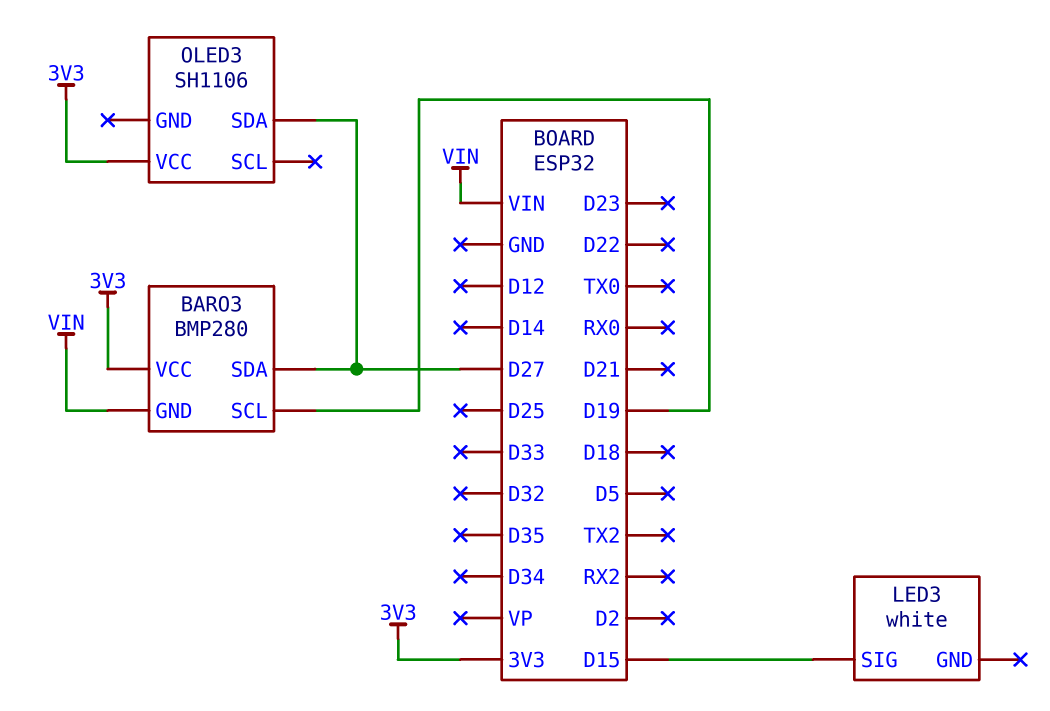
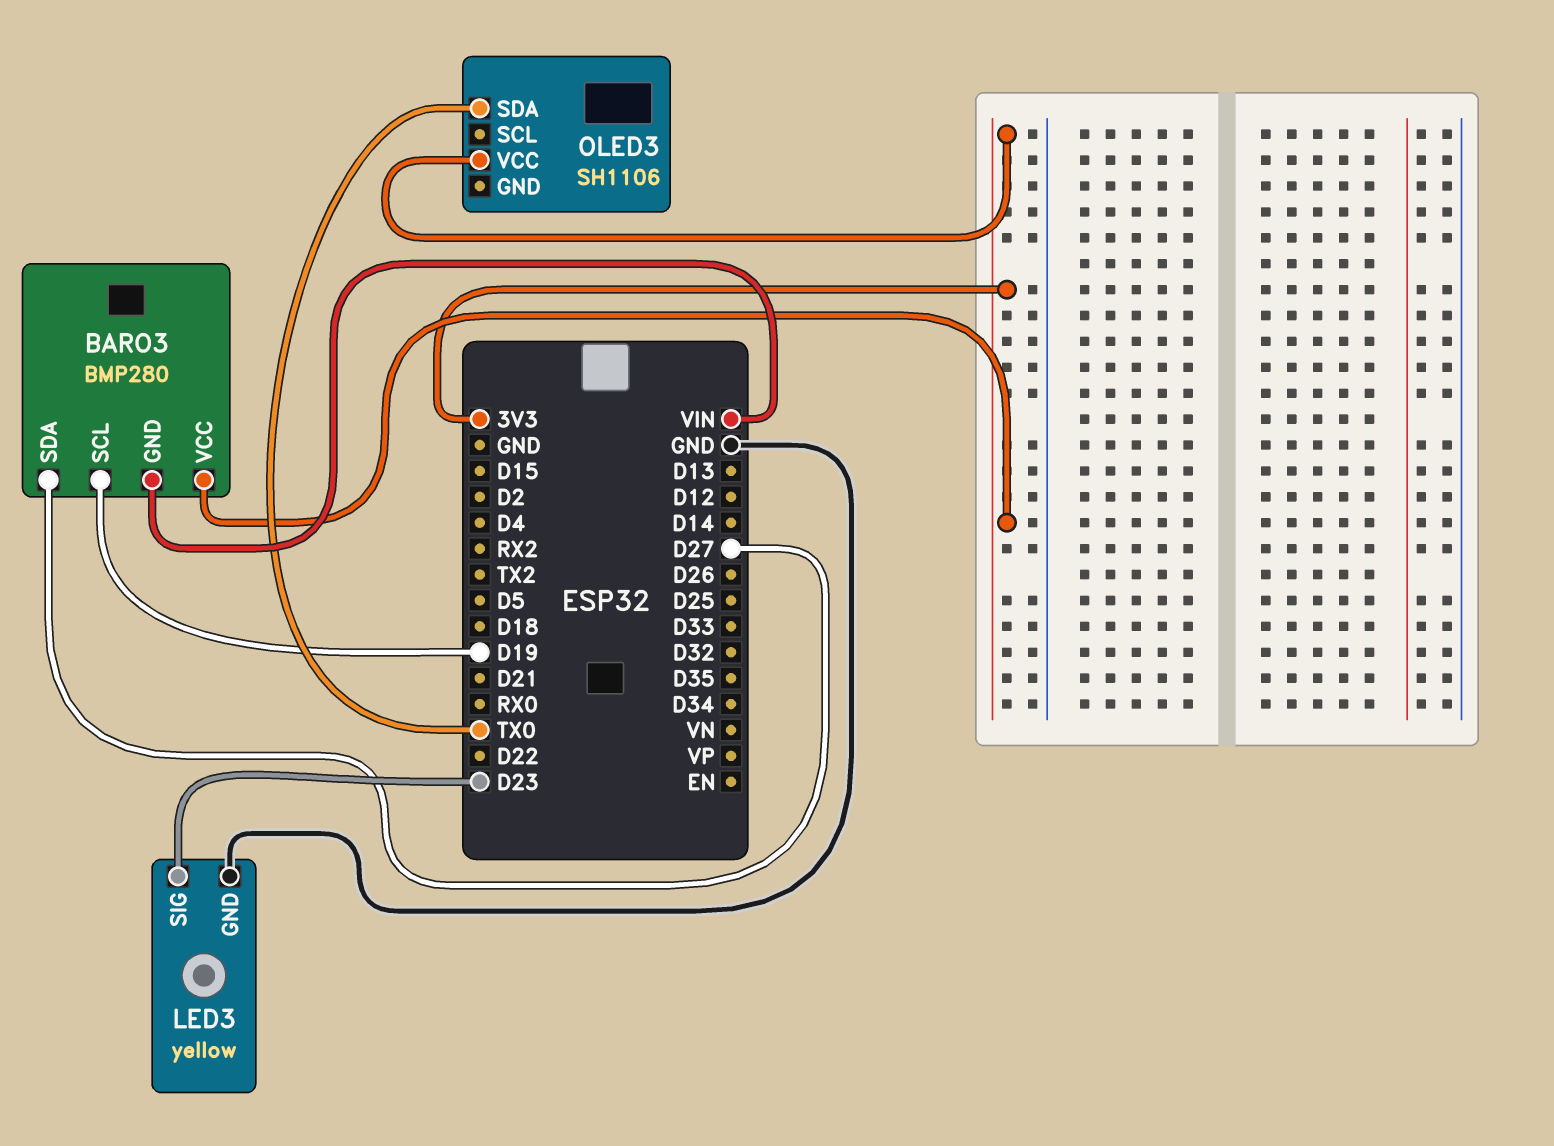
LED3: white -> yellow
LED3 pin GND: none -> GND
LED3 pin SIG: D15 -> D23
OLED3 pin SDA: D27 -> TX0

